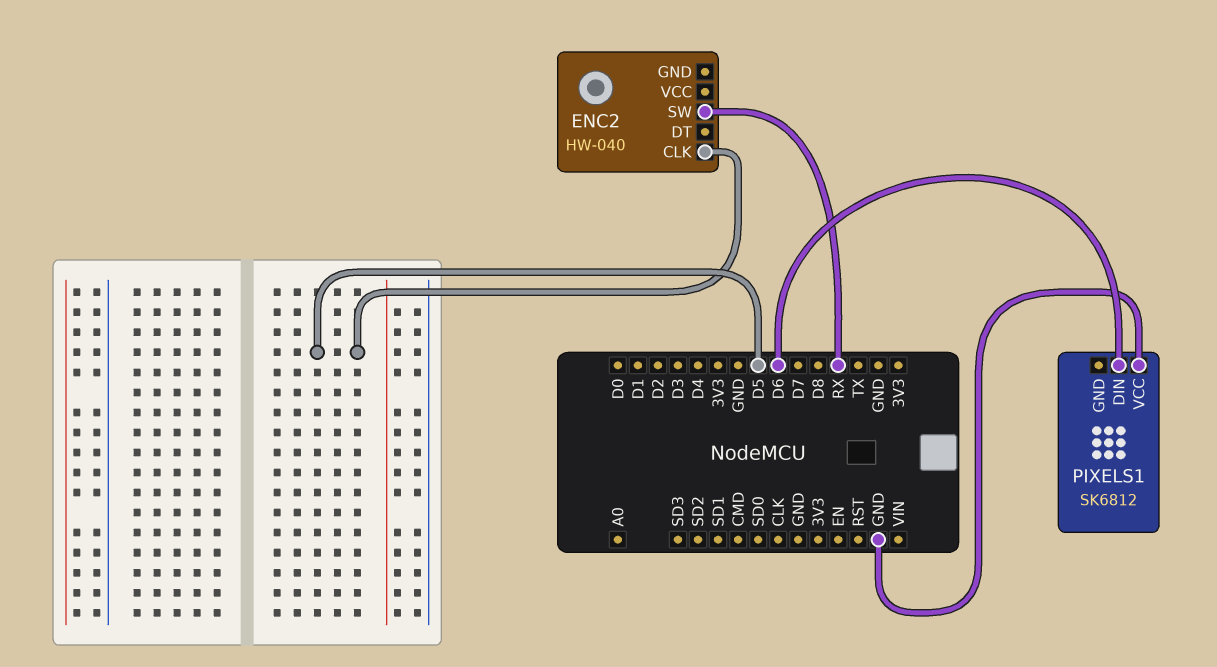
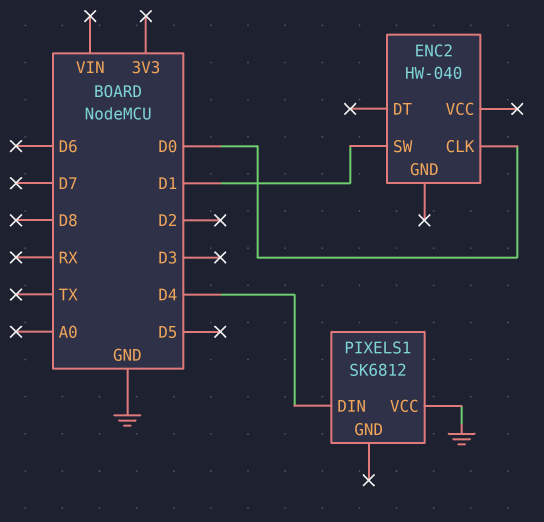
ENC2 pin CLK: D5 -> D0
ENC2 pin SW: RX -> D1
PIXELS1 pin DIN: D6 -> D4

